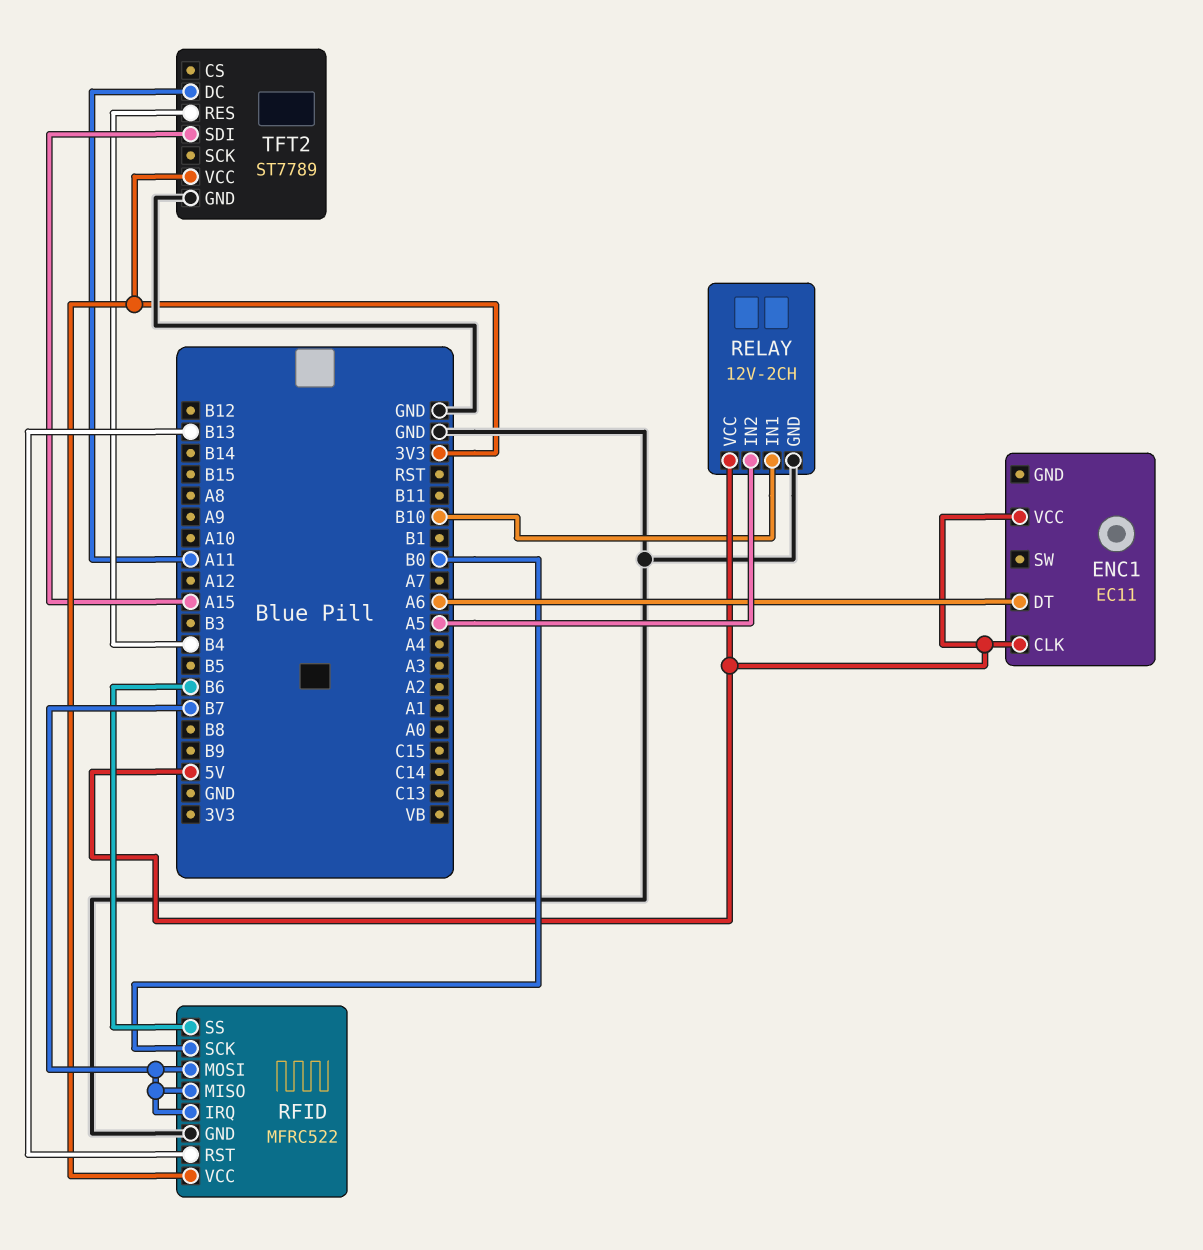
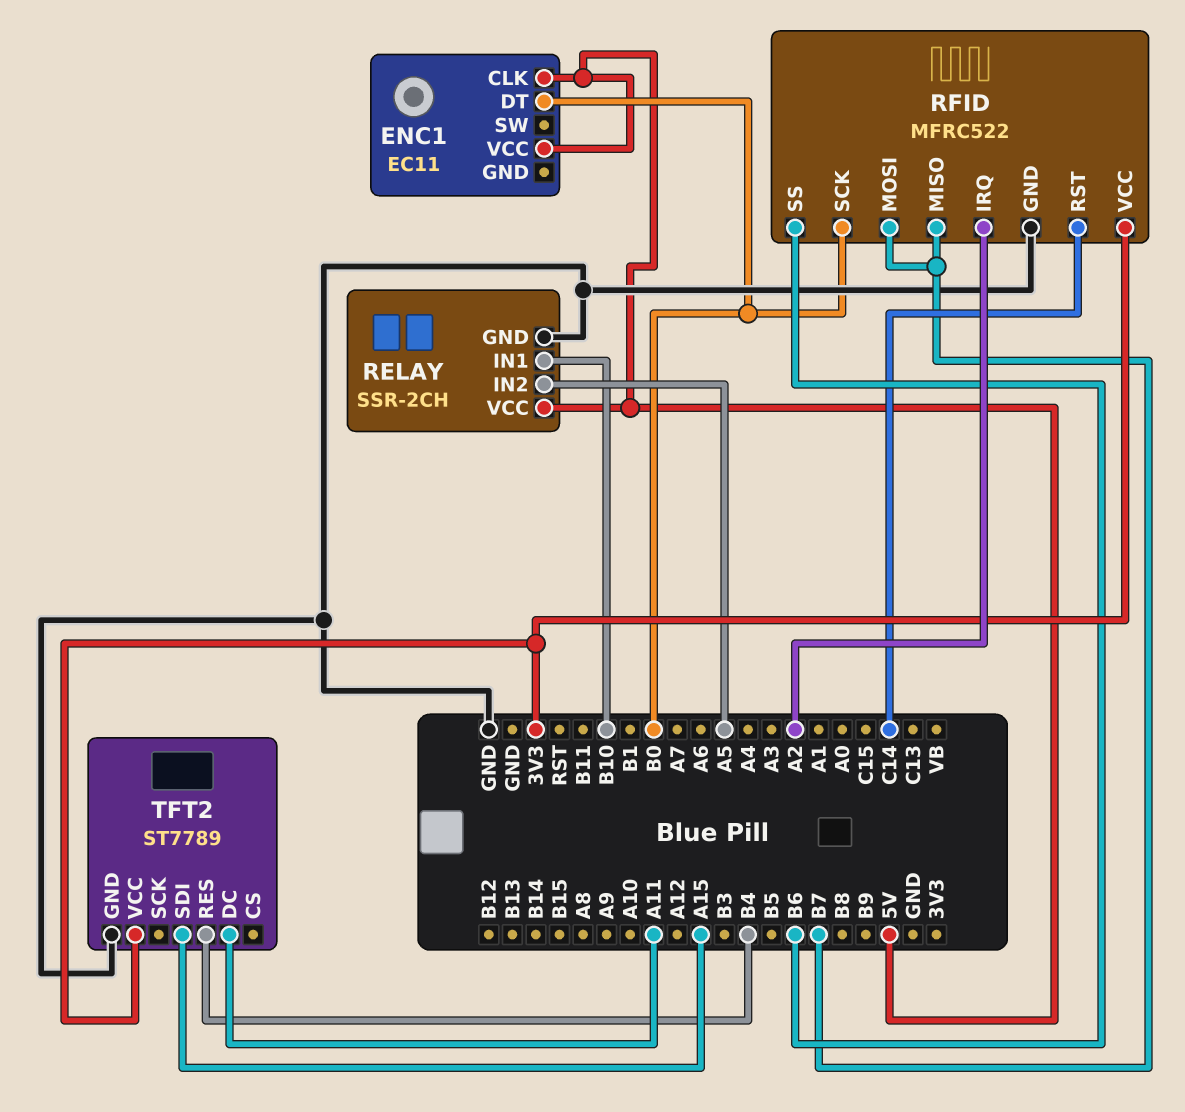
ENC1 pin DT: A6 -> B0
RELAY: 12V-2CH -> SSR-2CH
RFID pin IRQ: B7 -> A2
RFID pin RST: B13 -> C14

